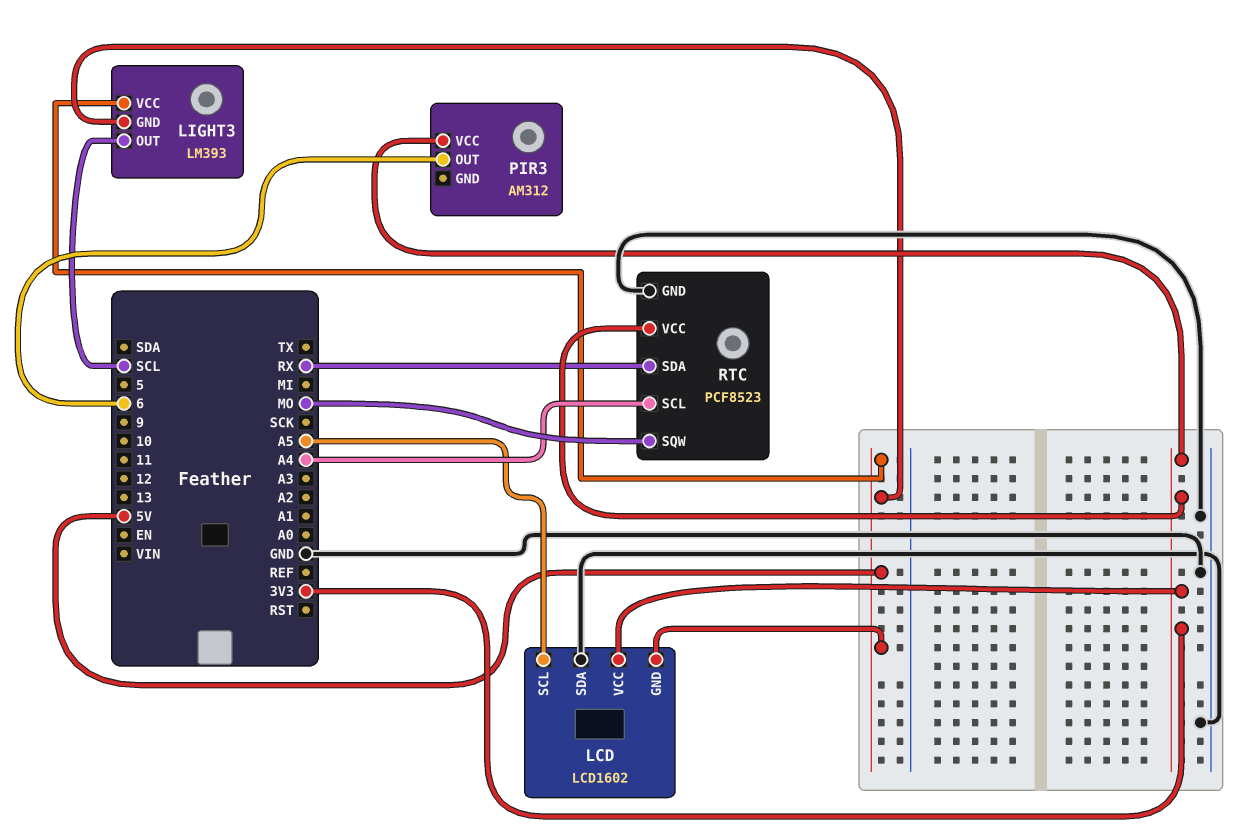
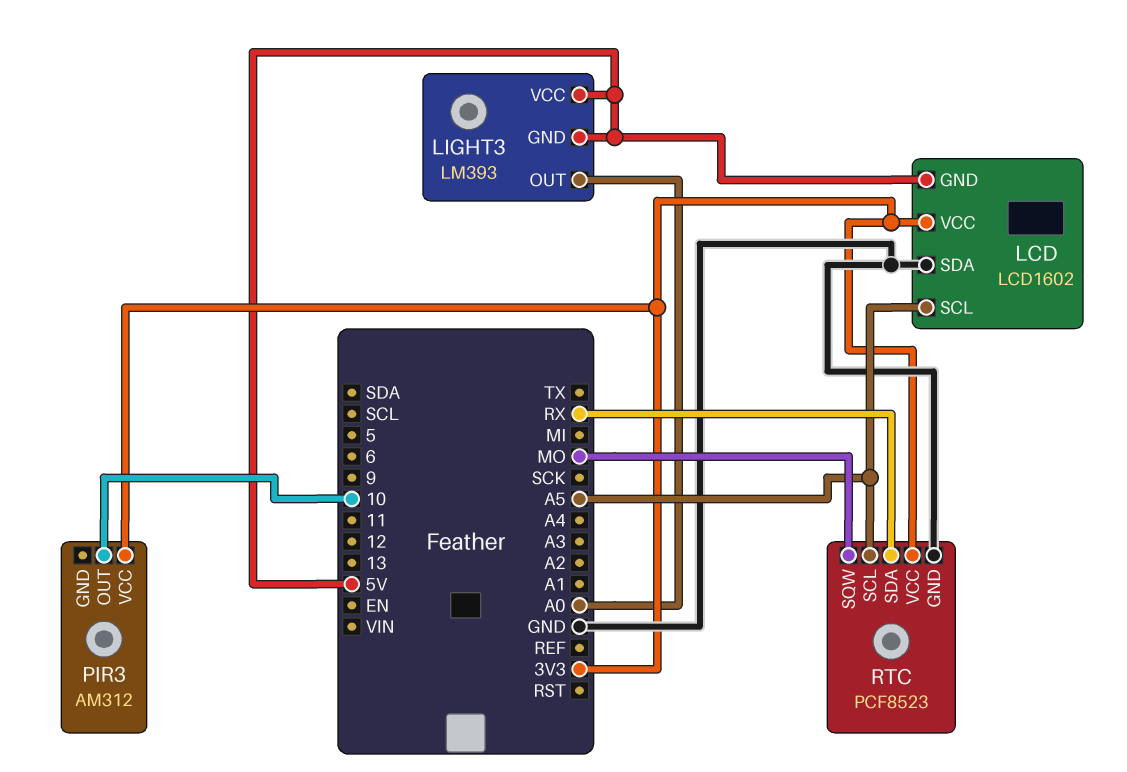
LIGHT3 pin OUT: SCL -> A0
PIR3 pin OUT: 6 -> 10
RTC pin SCL: A4 -> A5

